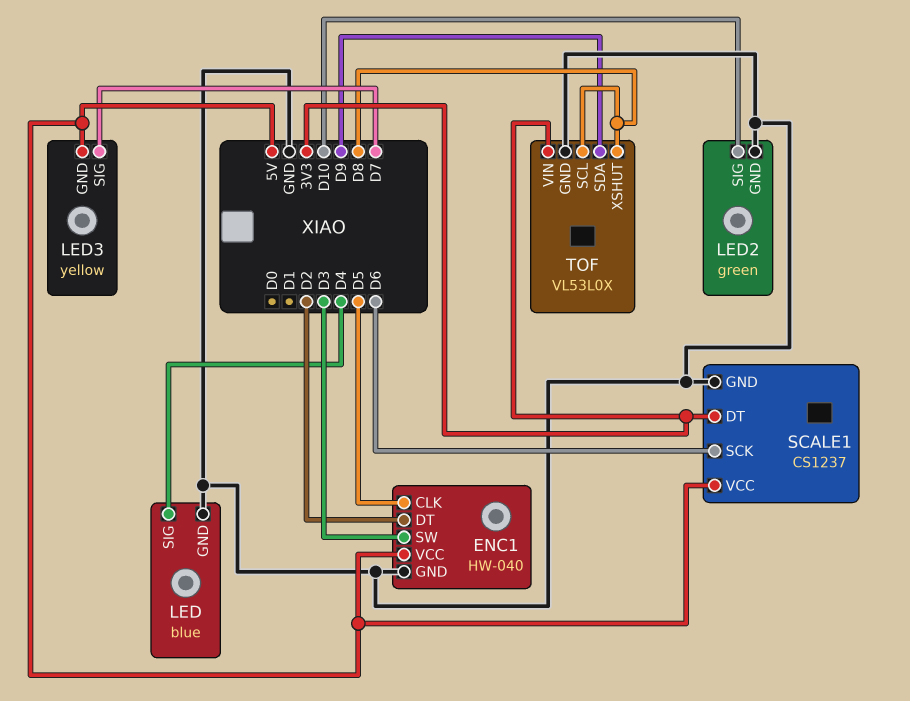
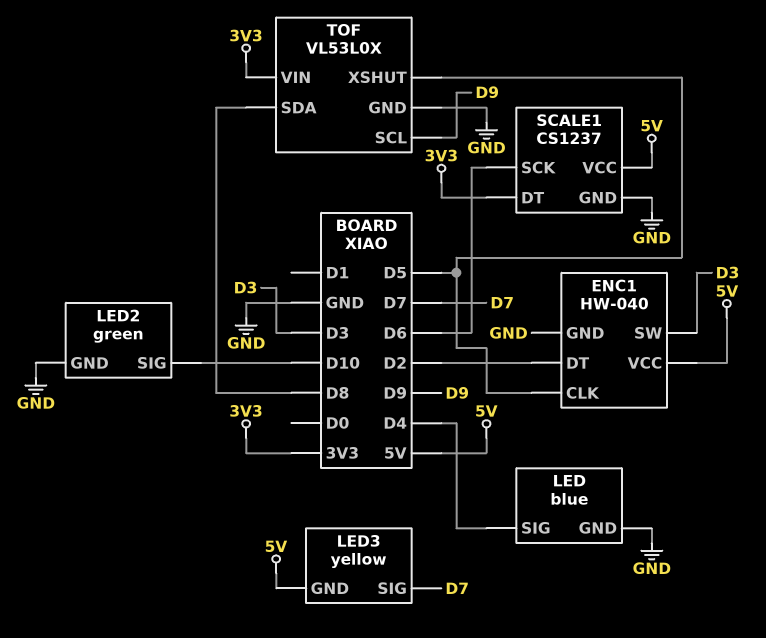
TOF pin SCL: D8 -> D9
TOF pin SDA: D9 -> D8
TOF pin XSHUT: D8 -> D5

